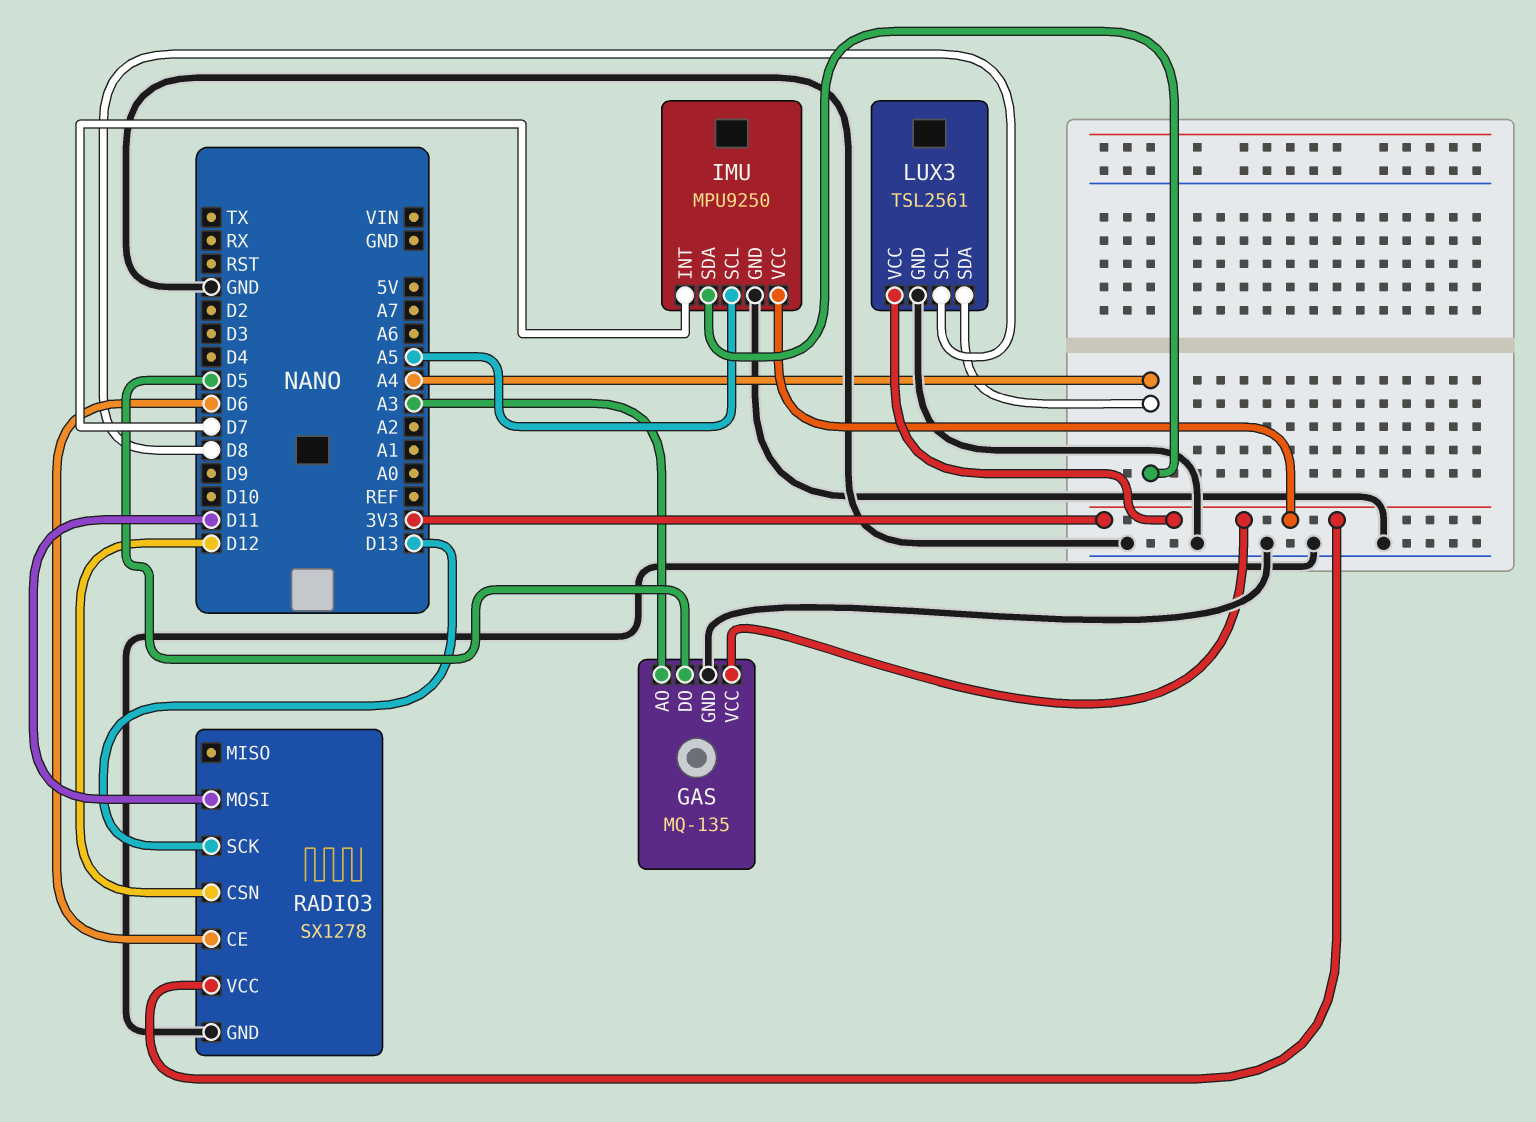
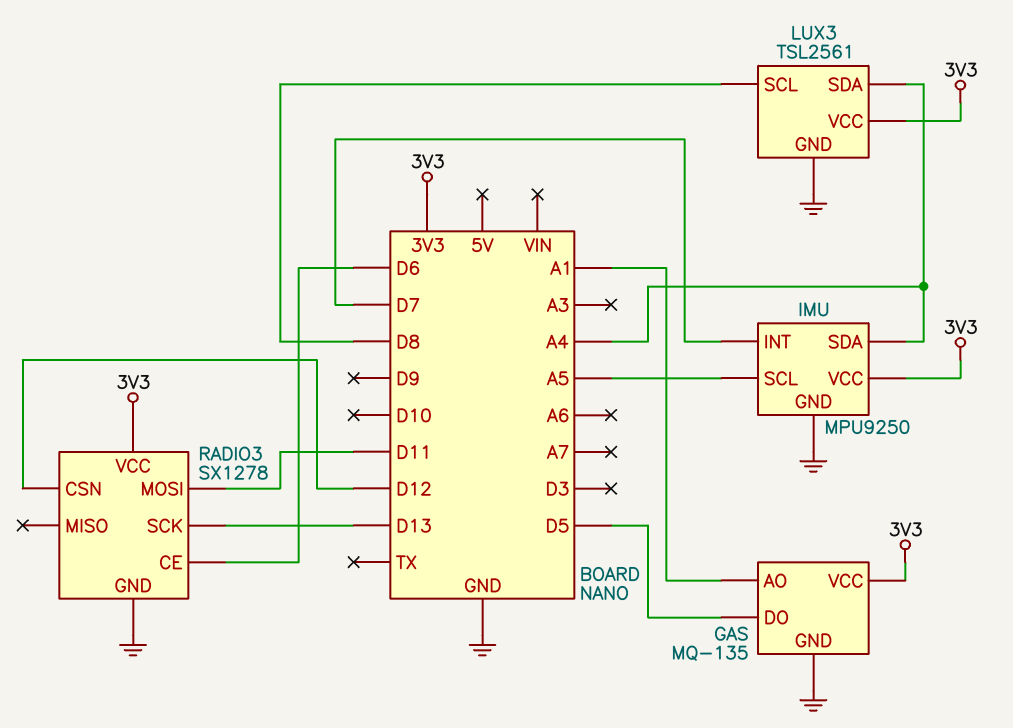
GAS pin AO: A3 -> A1

